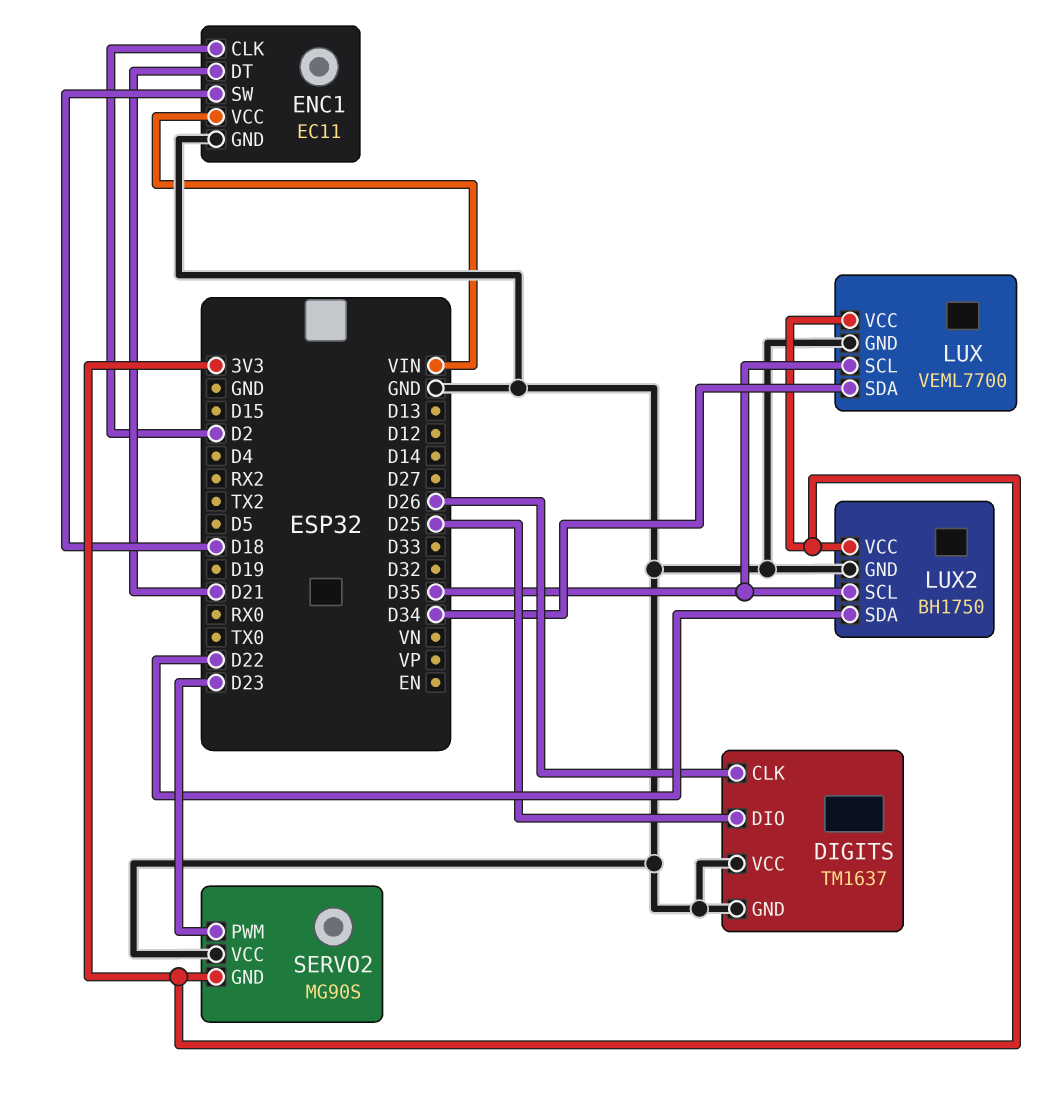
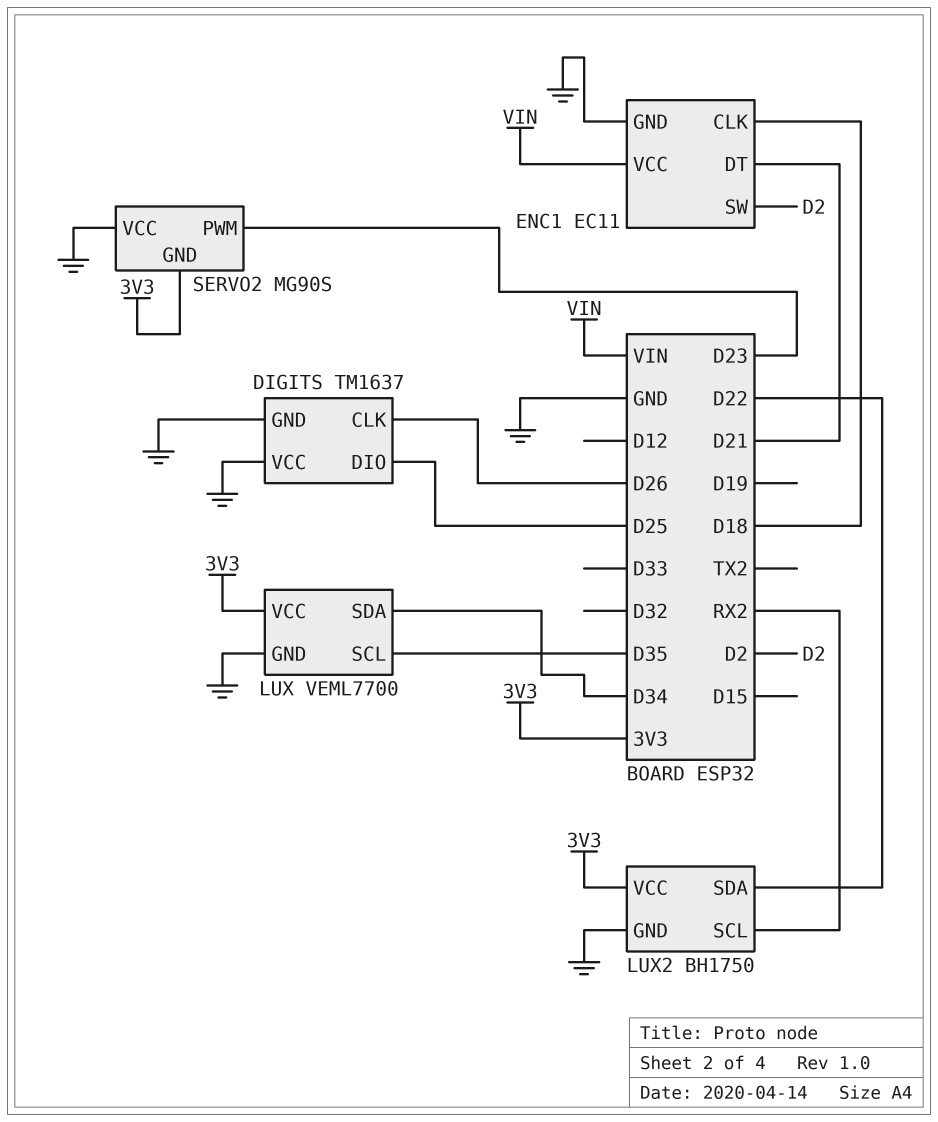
ENC1 pin CLK: D2 -> D18
ENC1 pin SW: D18 -> D2
LUX2 pin SCL: D35 -> RX2

